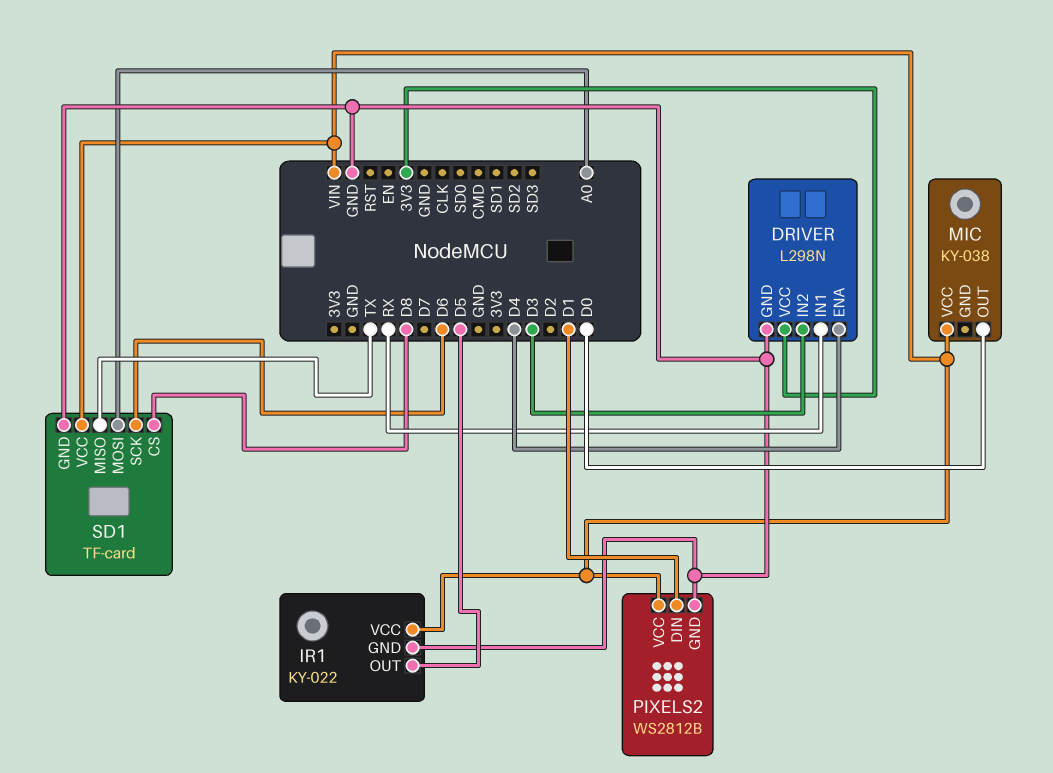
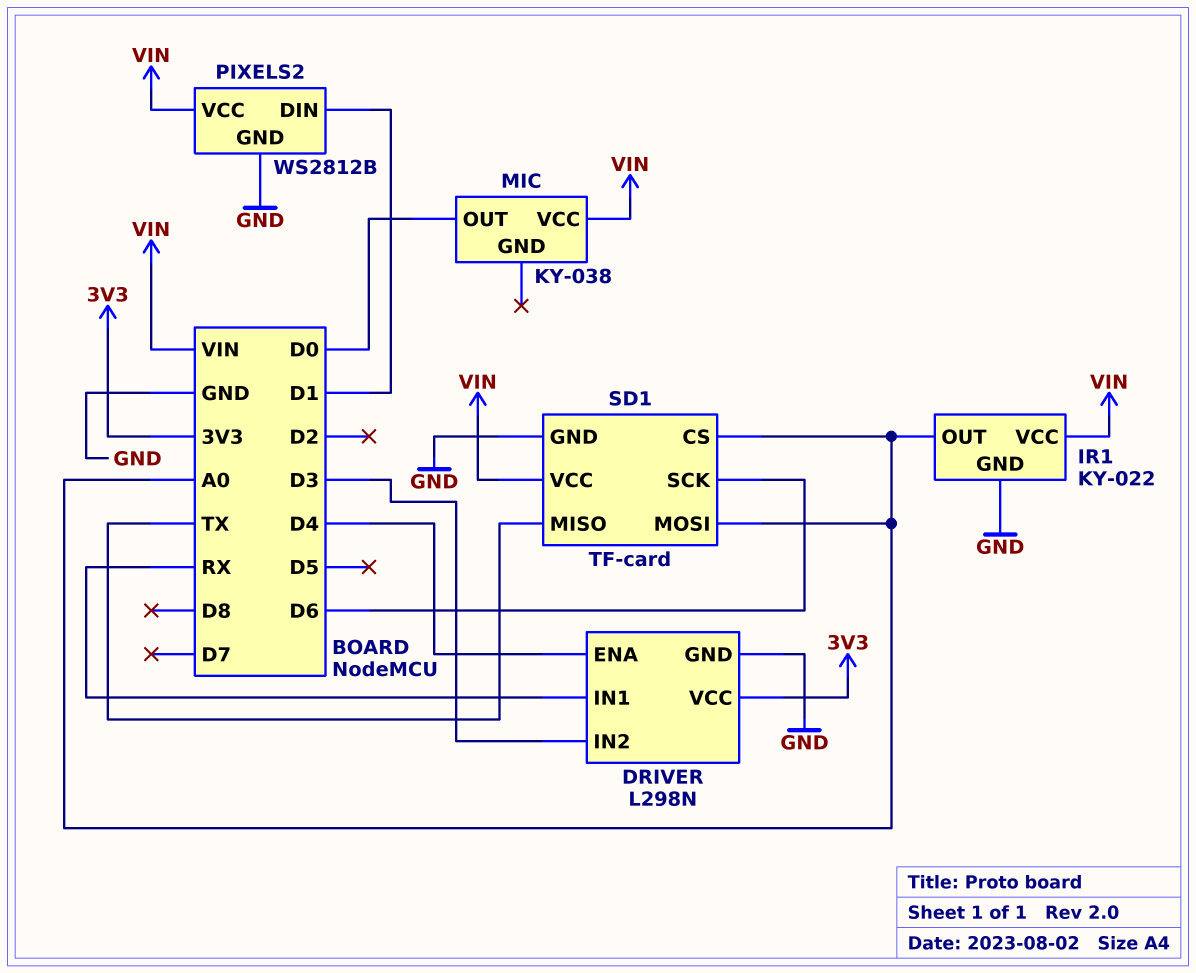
IR1 pin OUT: D5 -> A0
SD1 pin CS: D8 -> A0

